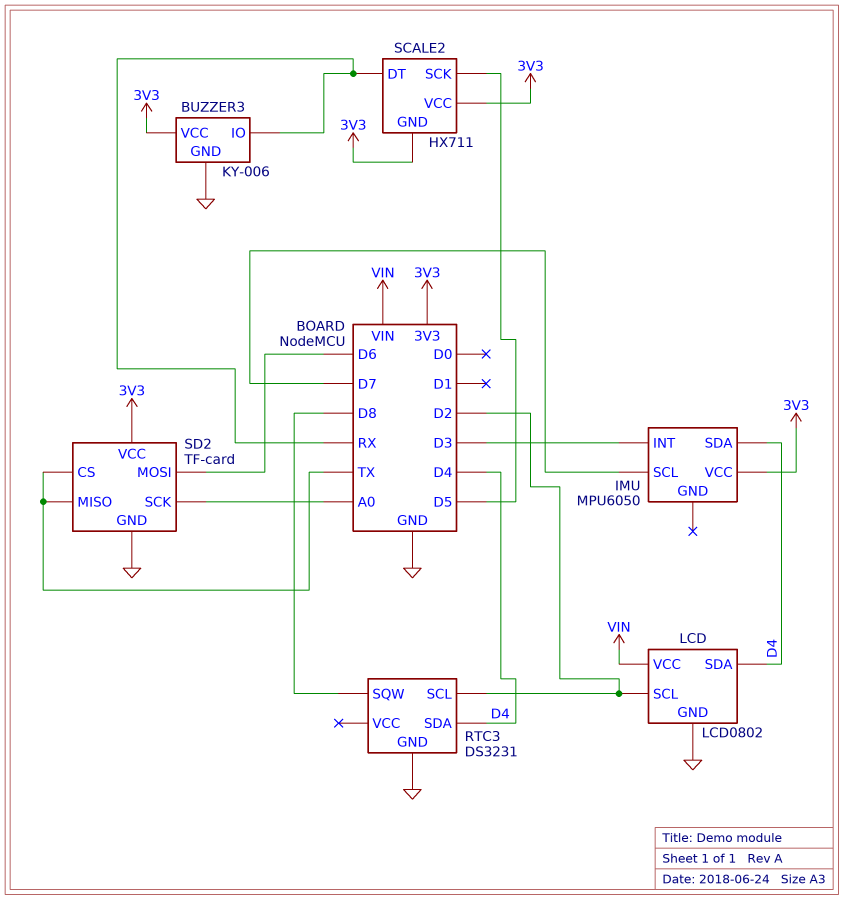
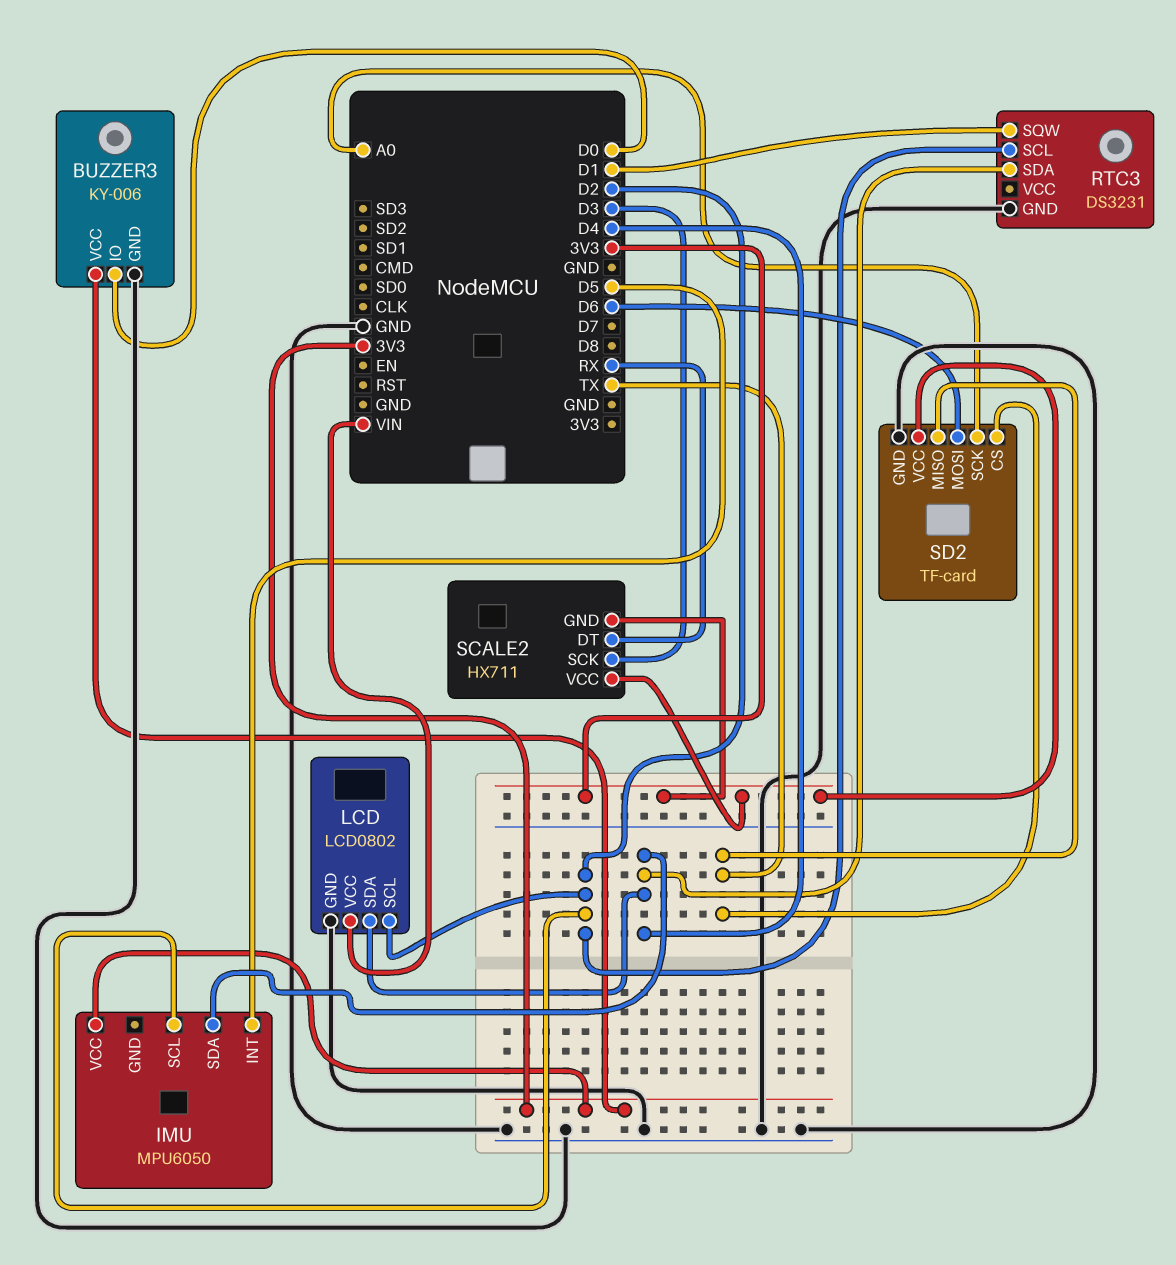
BUZZER3 pin IO: RX -> D0
IMU pin INT: D3 -> D5
IMU pin SCL: D7 -> D2
RTC3 pin SQW: D8 -> D1
SCALE2 pin SCK: D5 -> D3

